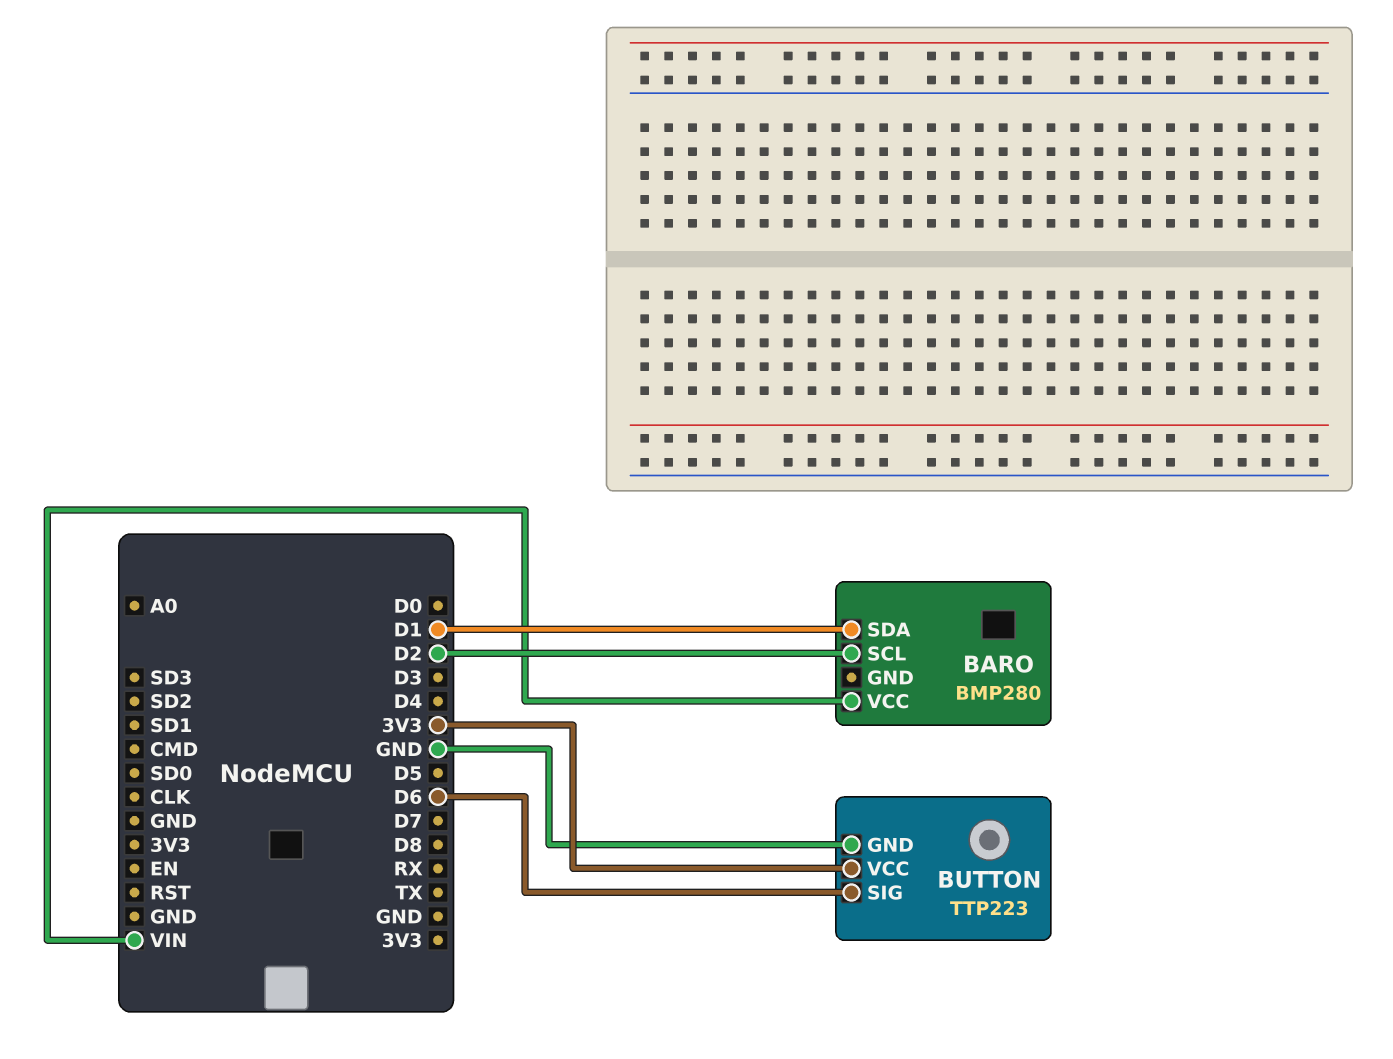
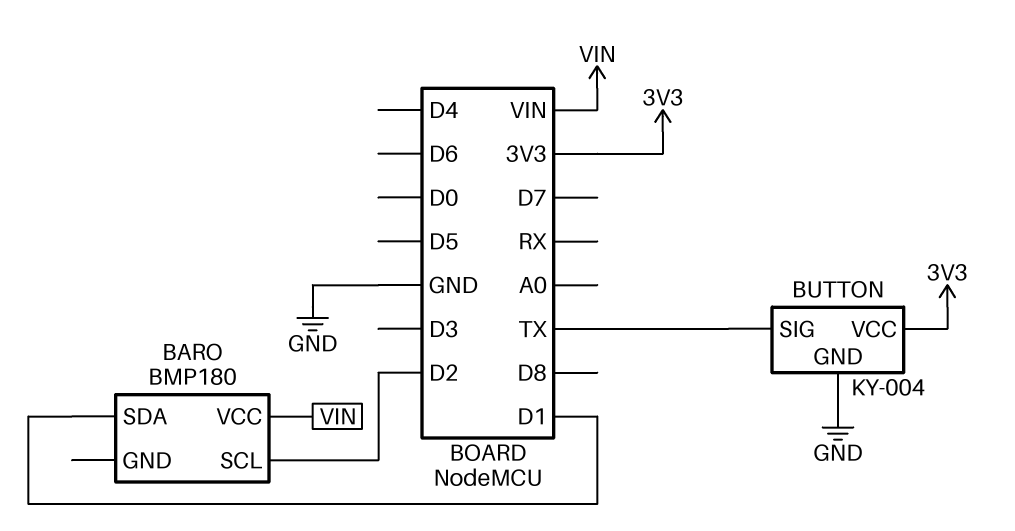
BARO: BMP280 -> BMP180
BUTTON: TTP223 -> KY-004
BUTTON pin SIG: D6 -> TX

